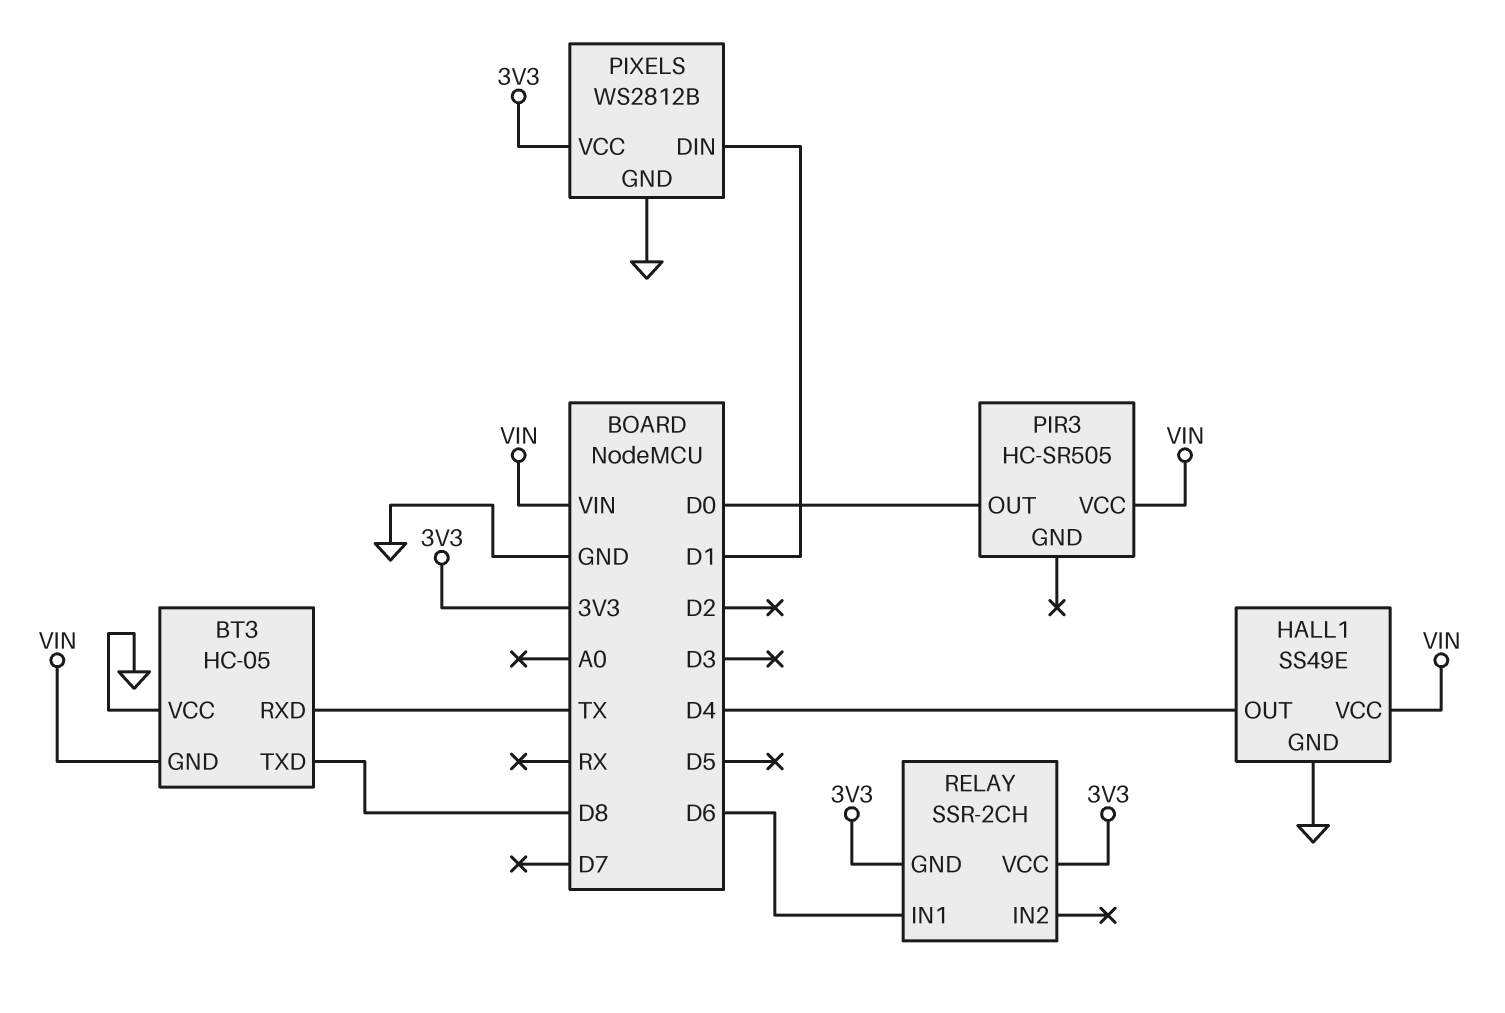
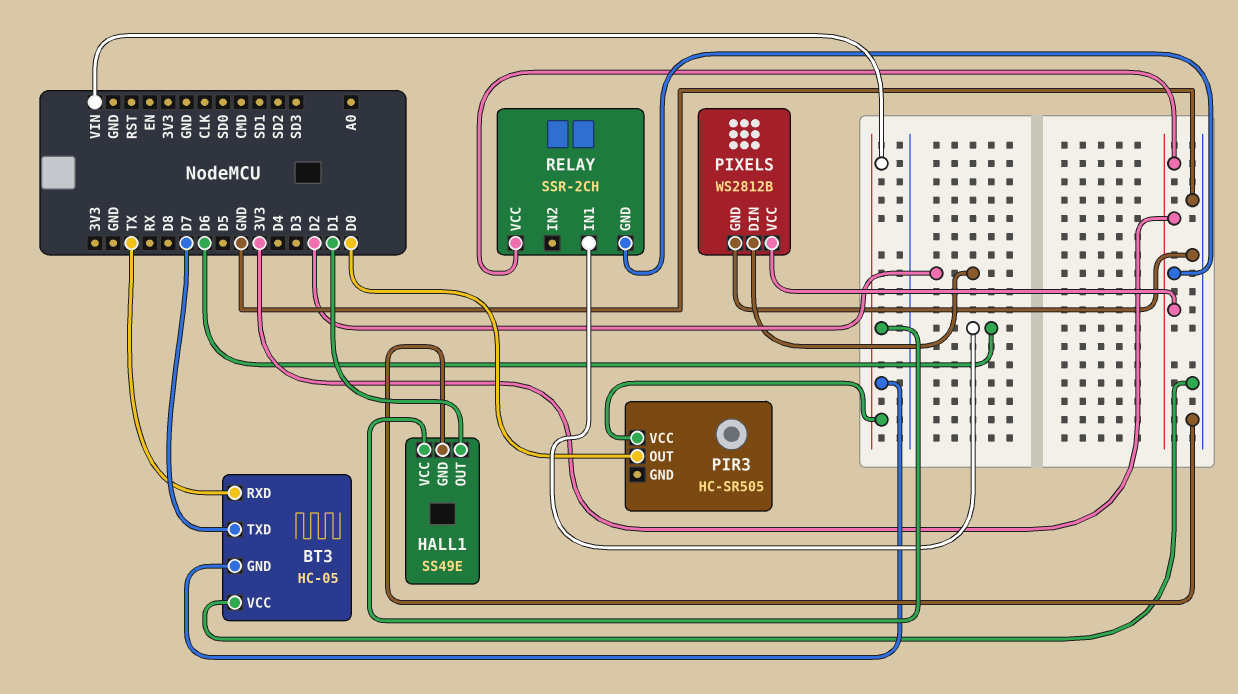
BT3 pin TXD: D8 -> D7
HALL1 pin OUT: D4 -> D1
PIXELS pin DIN: D1 -> D2

